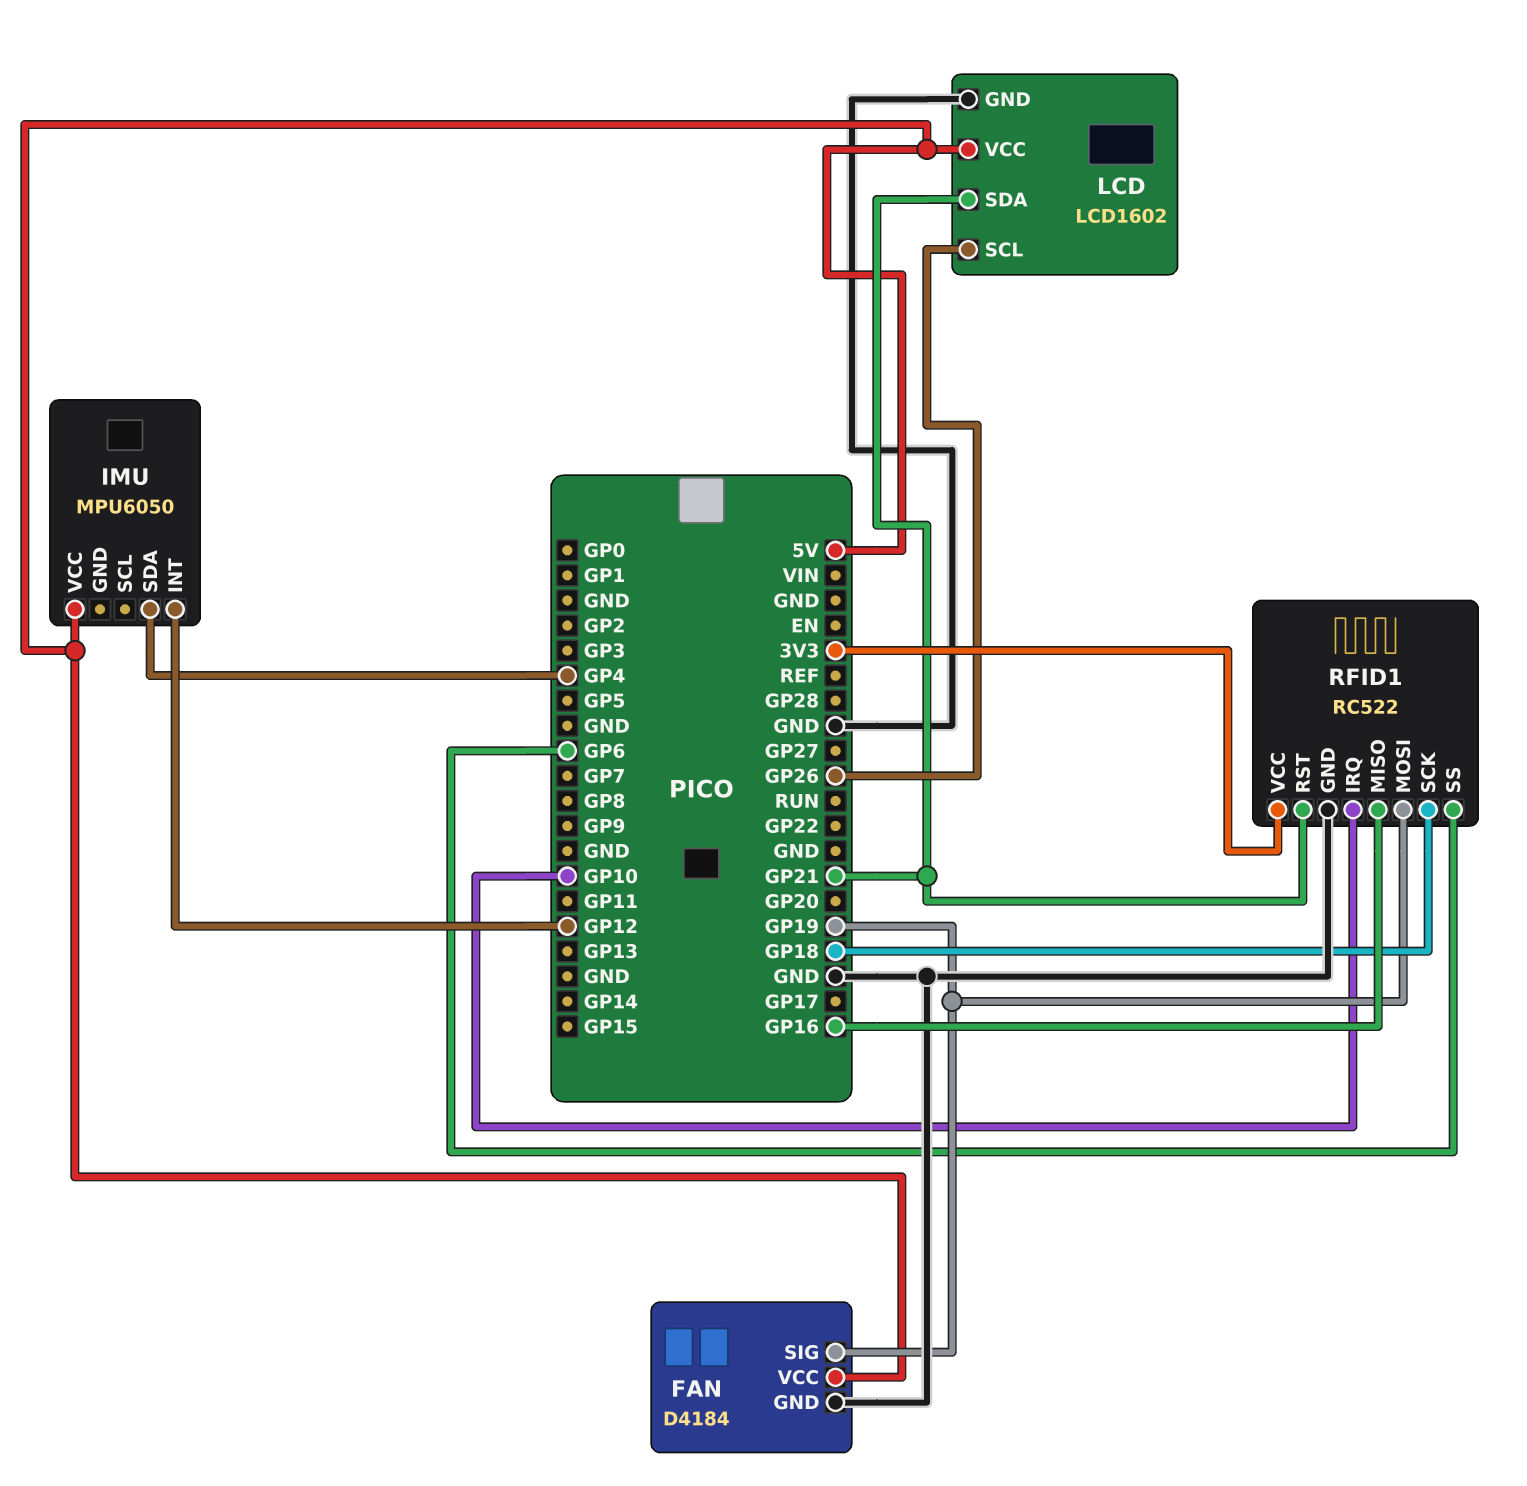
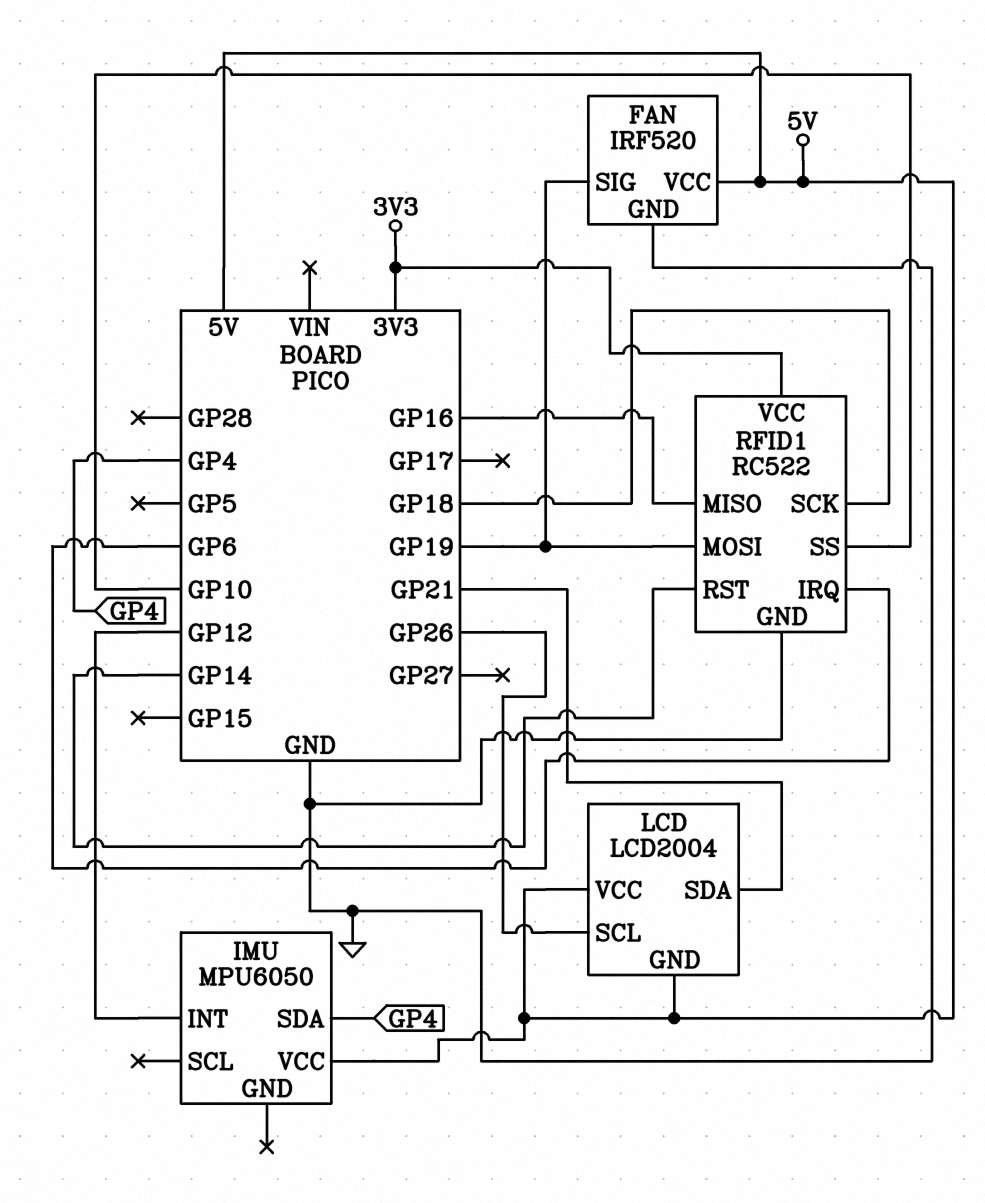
FAN: D4184 -> IRF520
LCD: LCD1602 -> LCD2004
LCD pin GND: GND -> 5V
RFID1 pin IRQ: GP10 -> GP6
RFID1 pin RST: GP21 -> GP14
RFID1 pin SS: GP6 -> GP10

